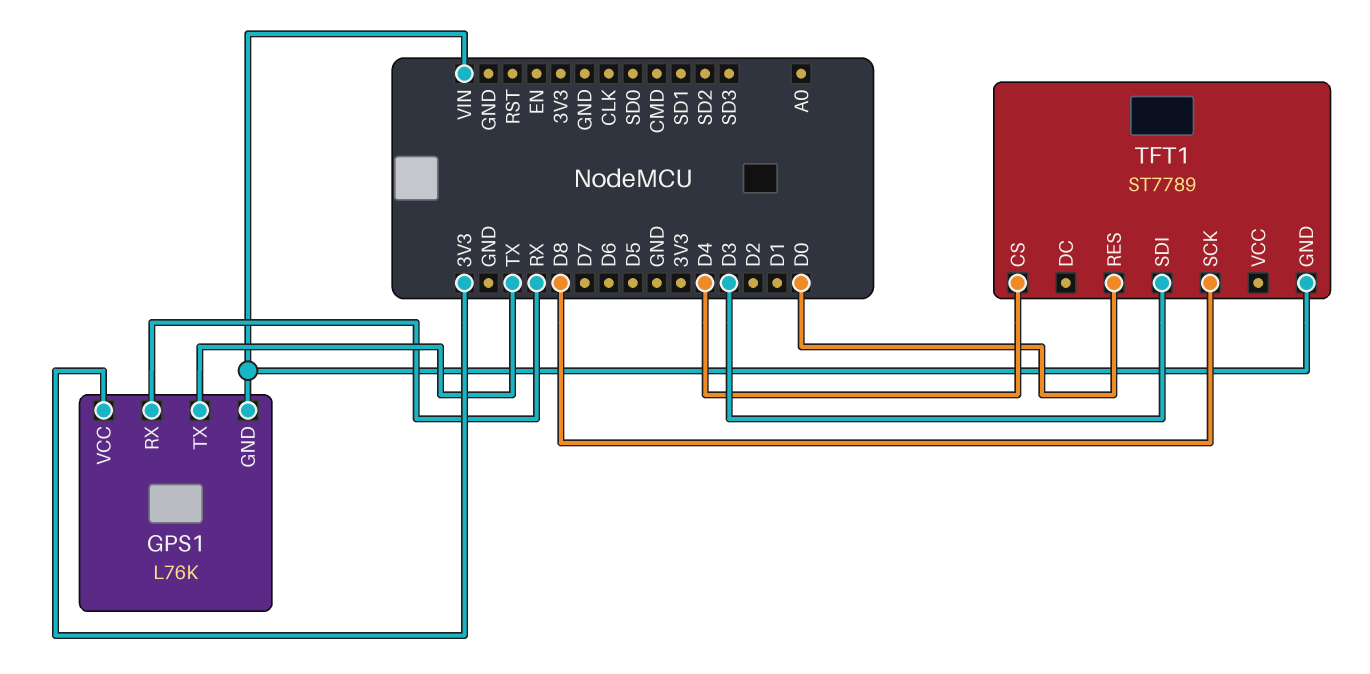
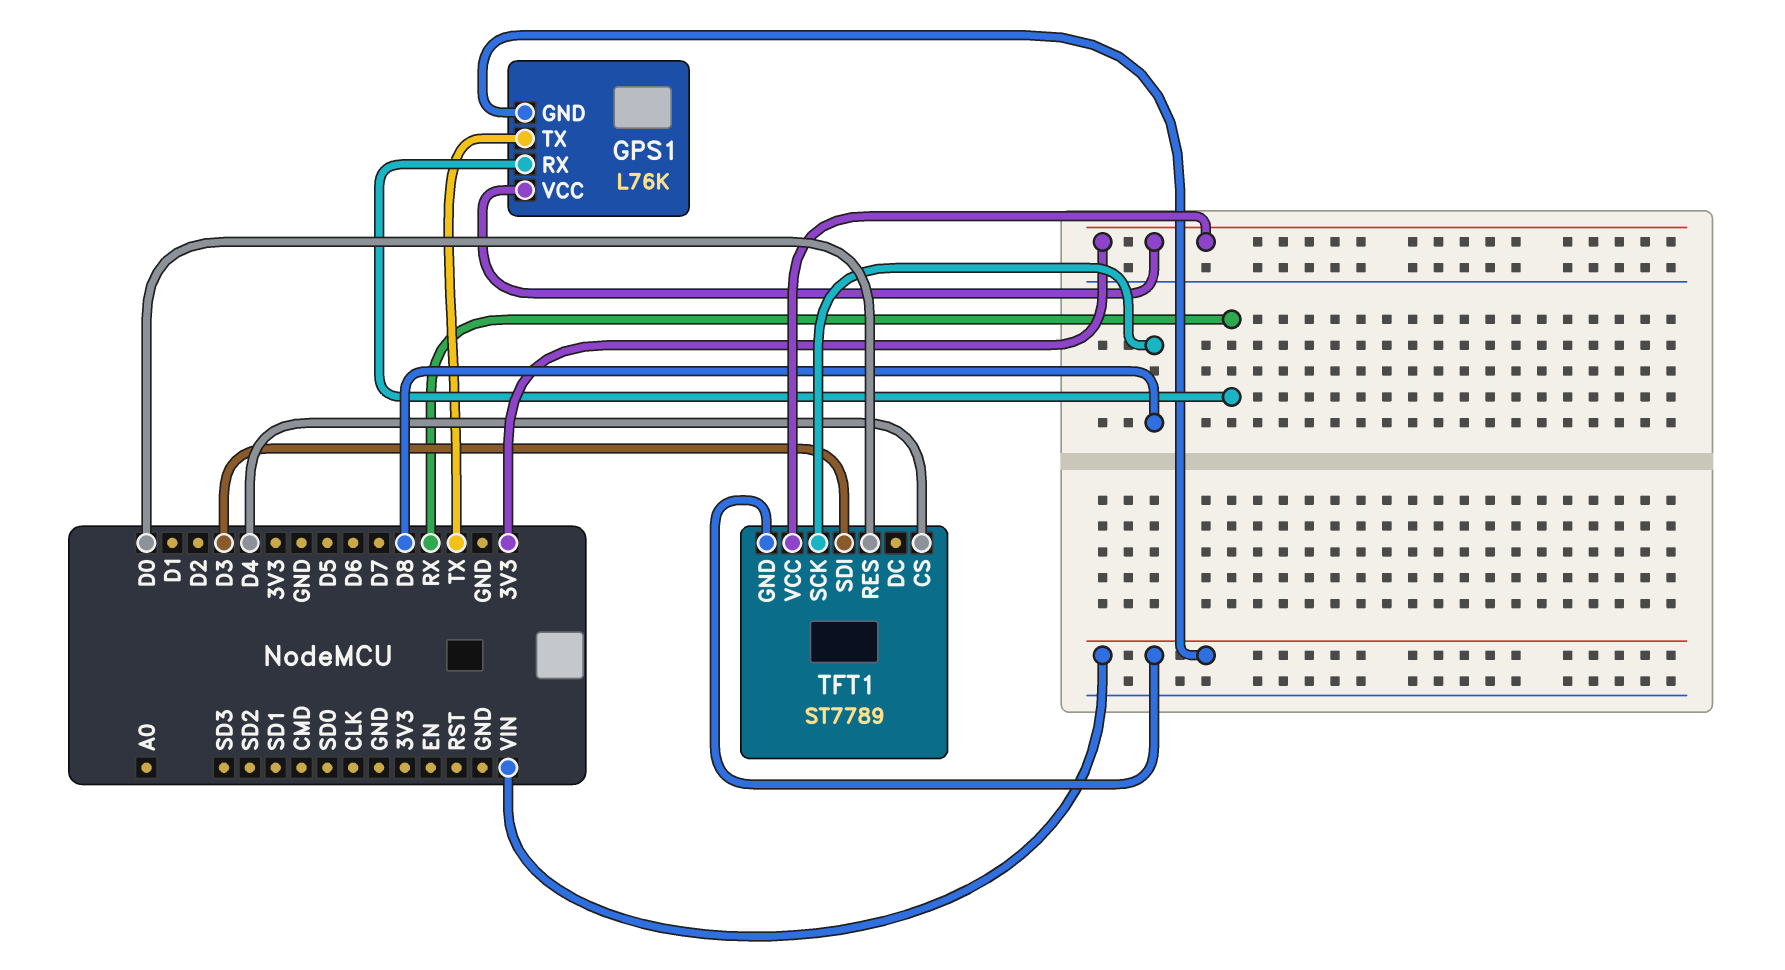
TFT1 pin VCC: none -> 3V3

